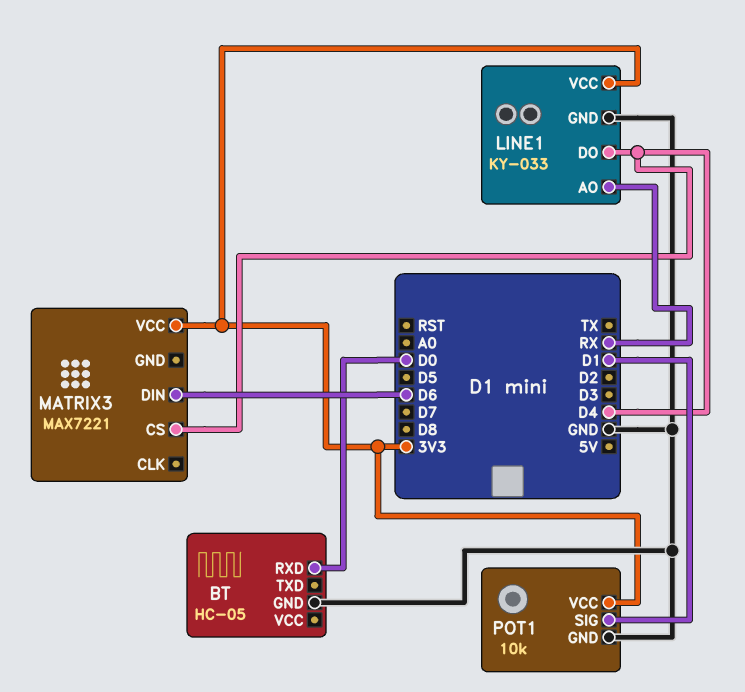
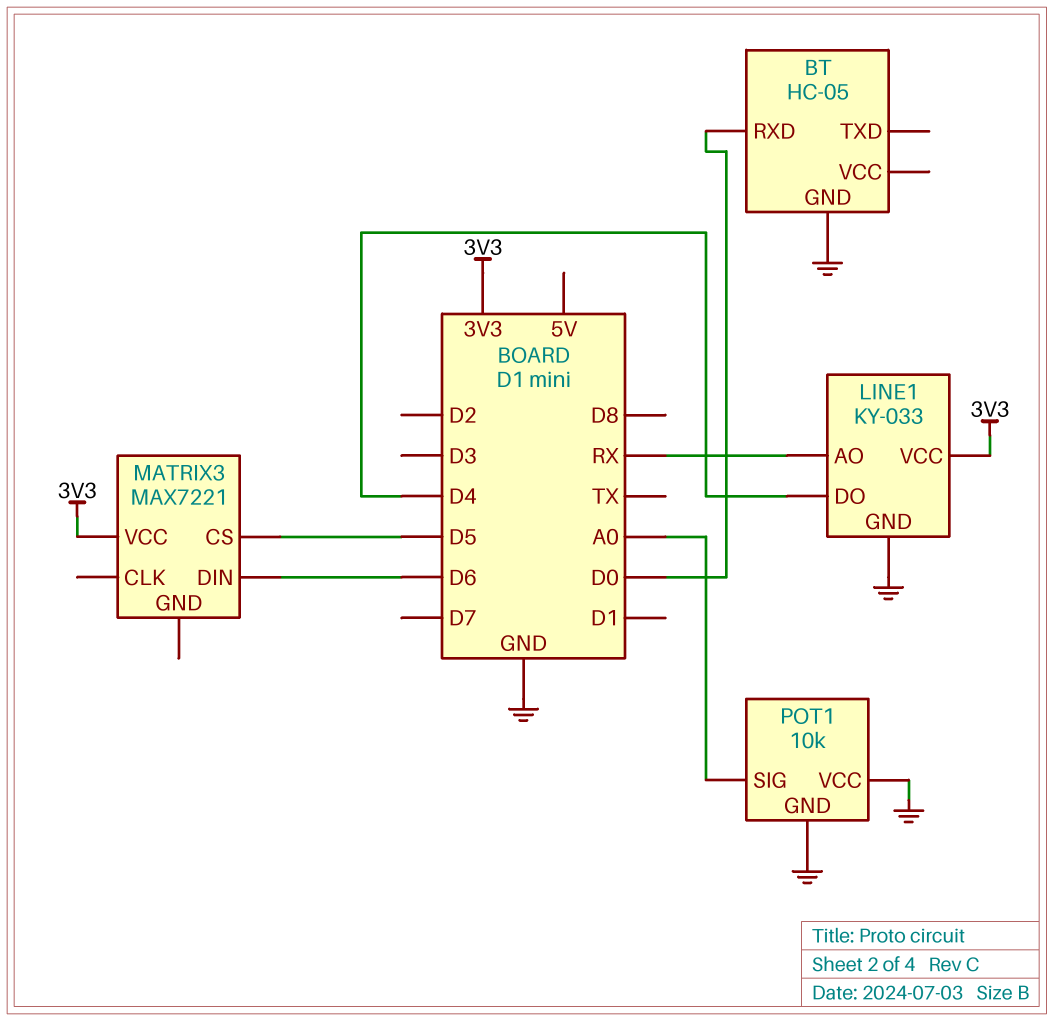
MATRIX3 pin CS: D4 -> D5
POT1 pin SIG: D1 -> A0
POT1 pin VCC: 3V3 -> GND

